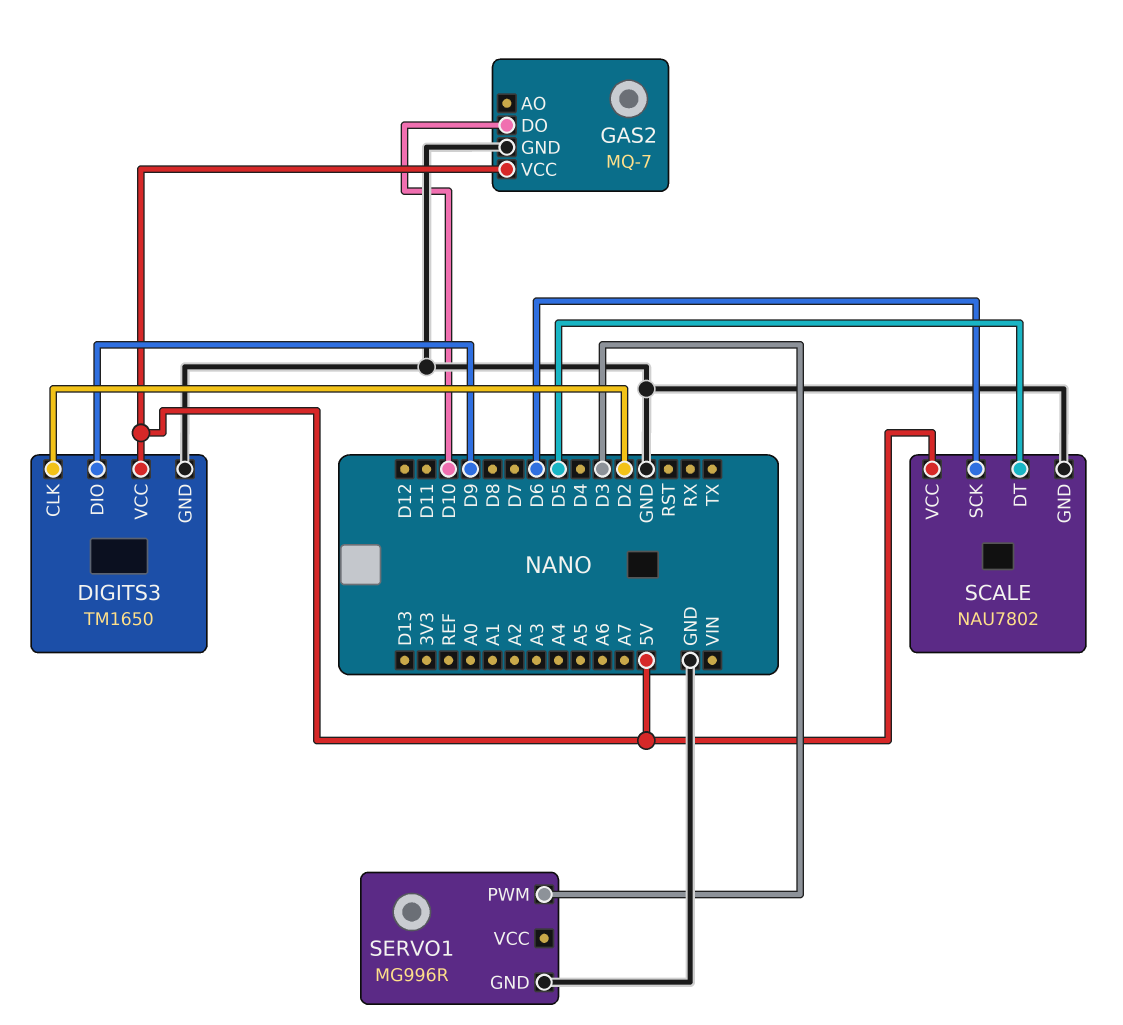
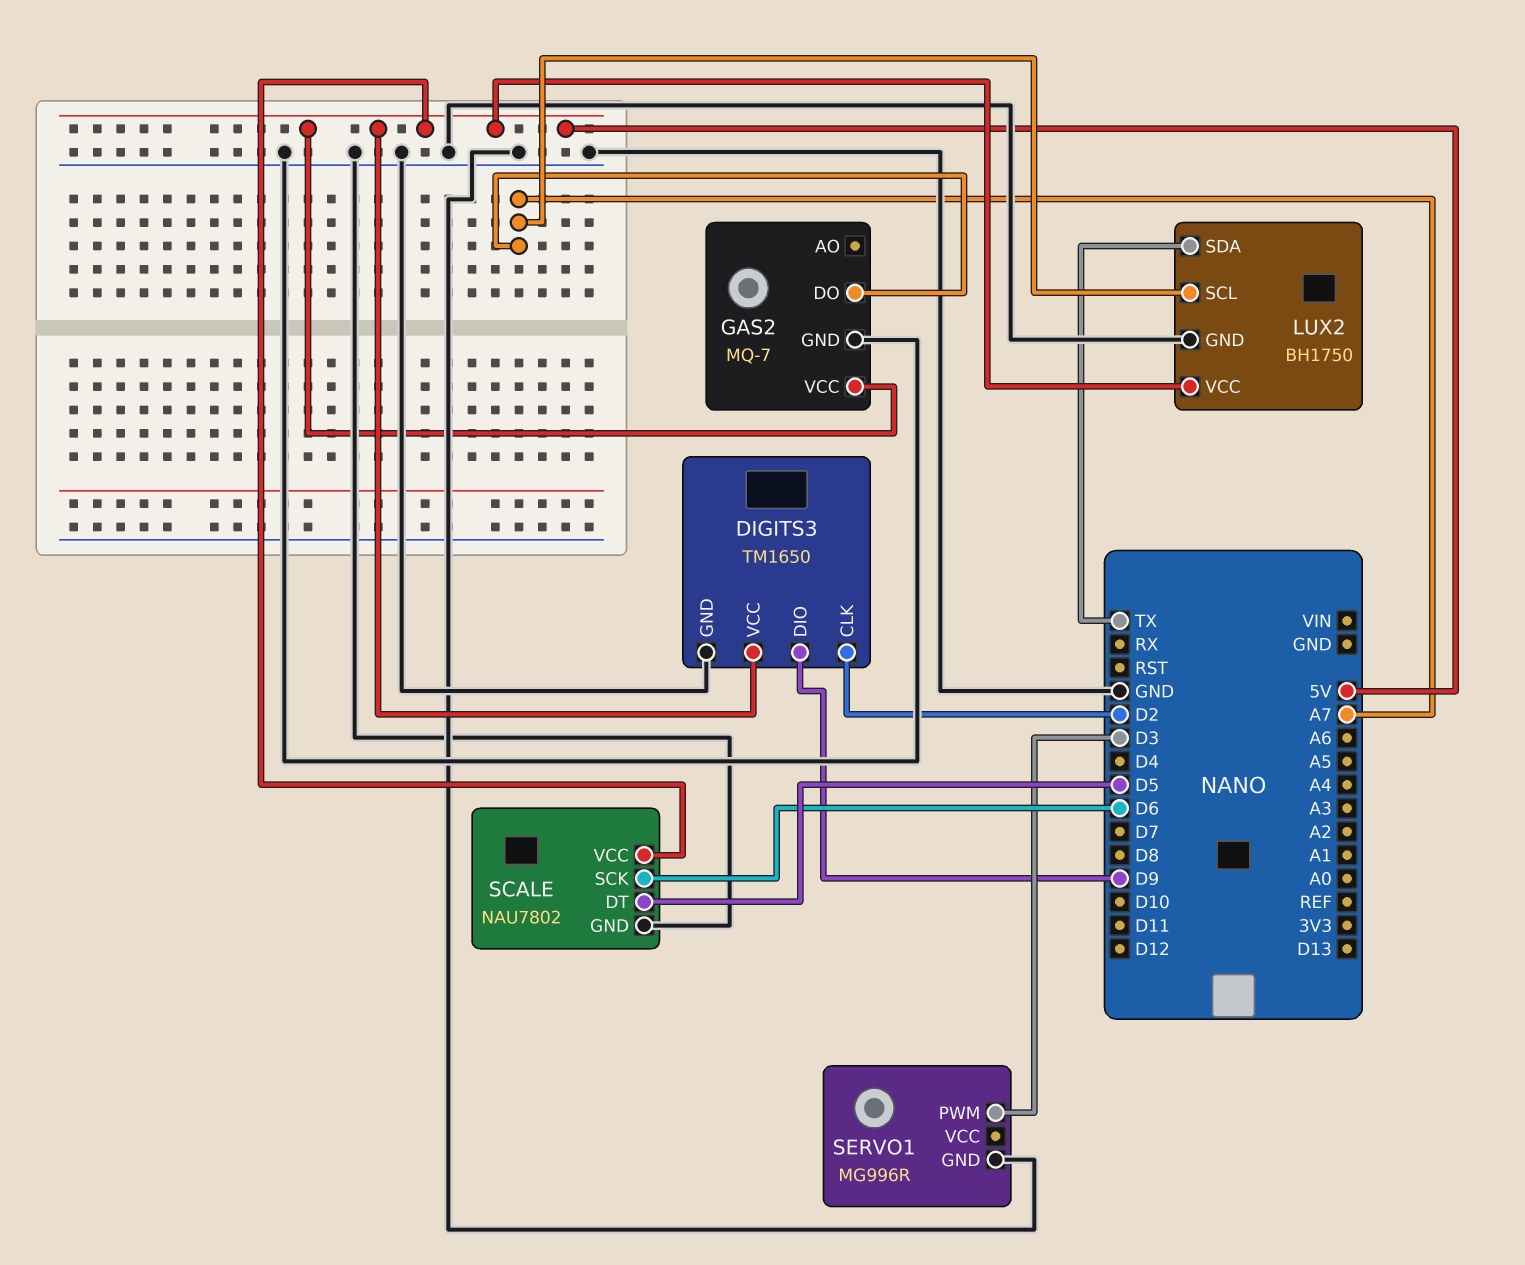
GAS2 pin DO: D10 -> A7
LUX2: none -> BH1750
LUX2 pin GND: none -> GND
LUX2 pin SCL: none -> A7
LUX2 pin SDA: none -> TX
LUX2 pin VCC: none -> 5V

